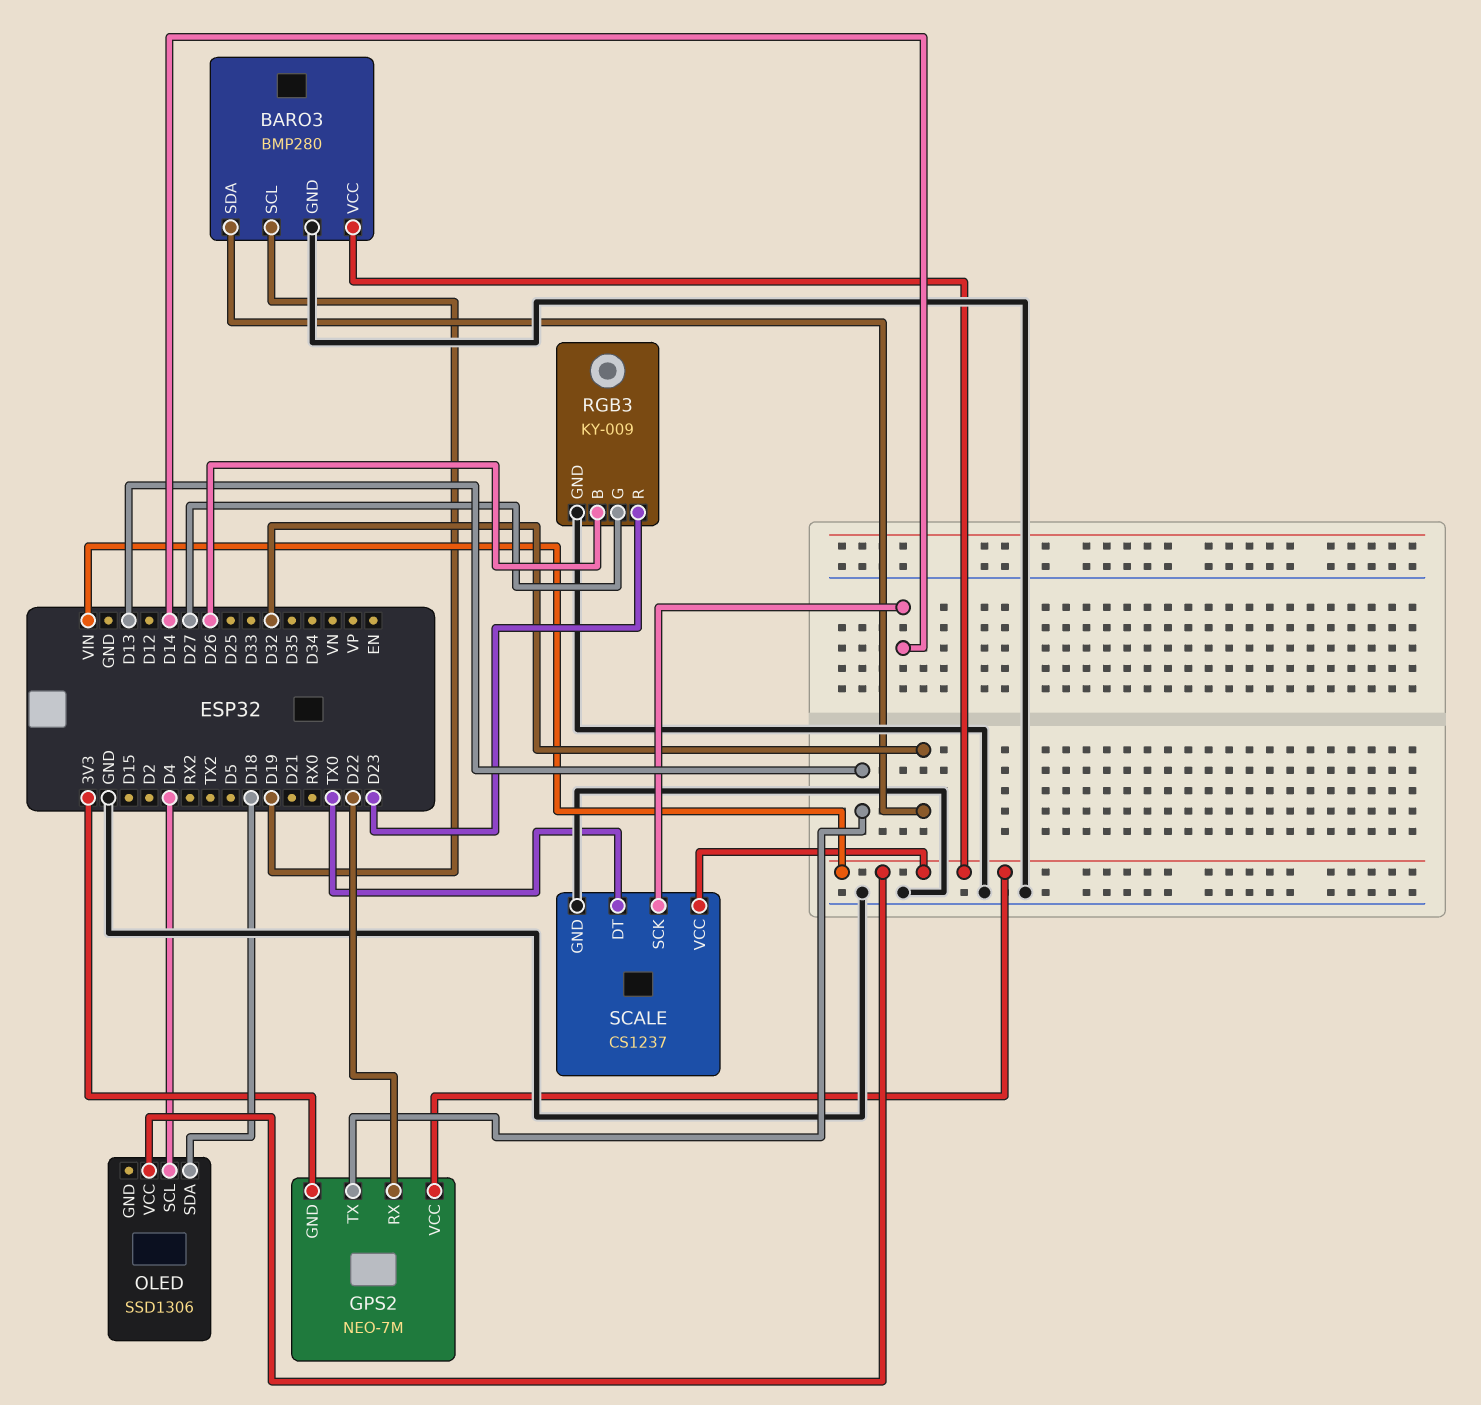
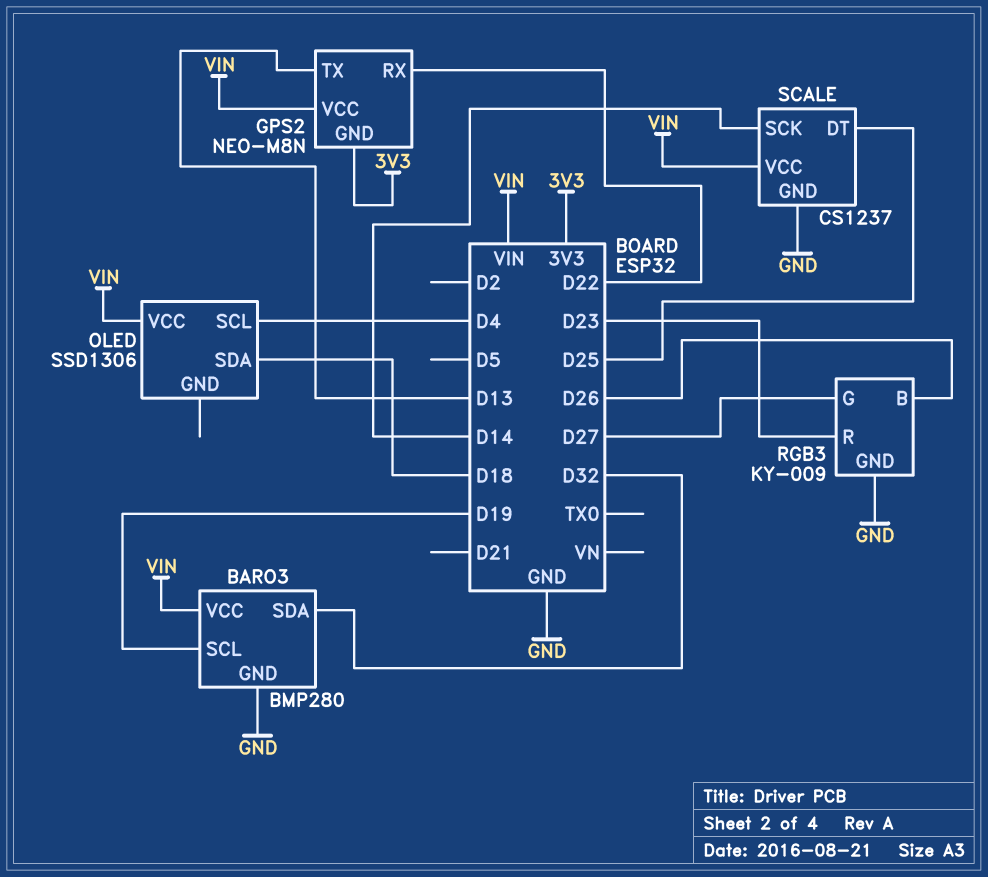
GPS2: NEO-7M -> NEO-M8N
SCALE pin DT: TX0 -> D25

